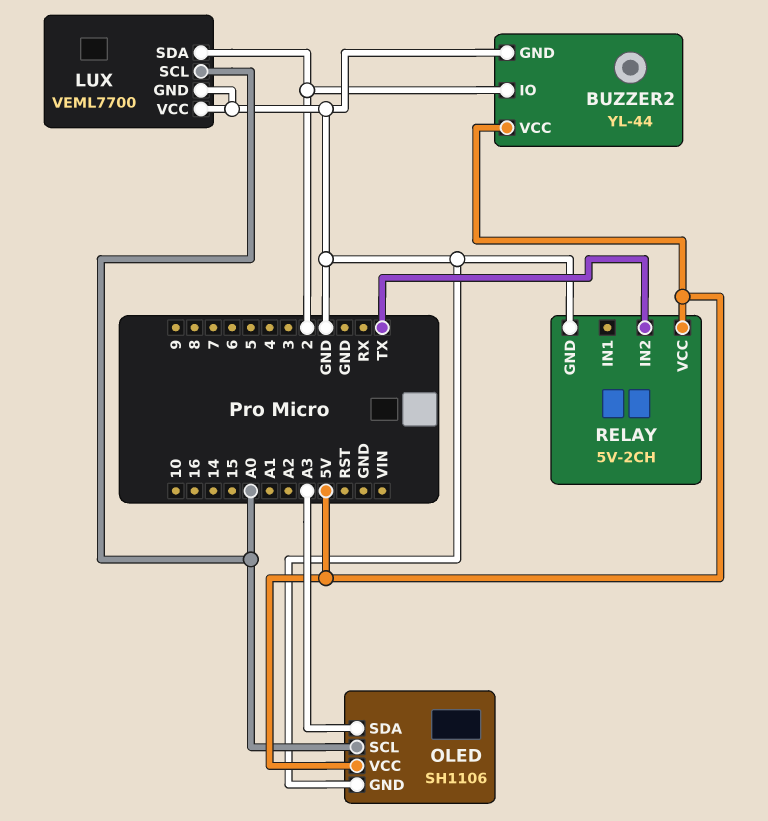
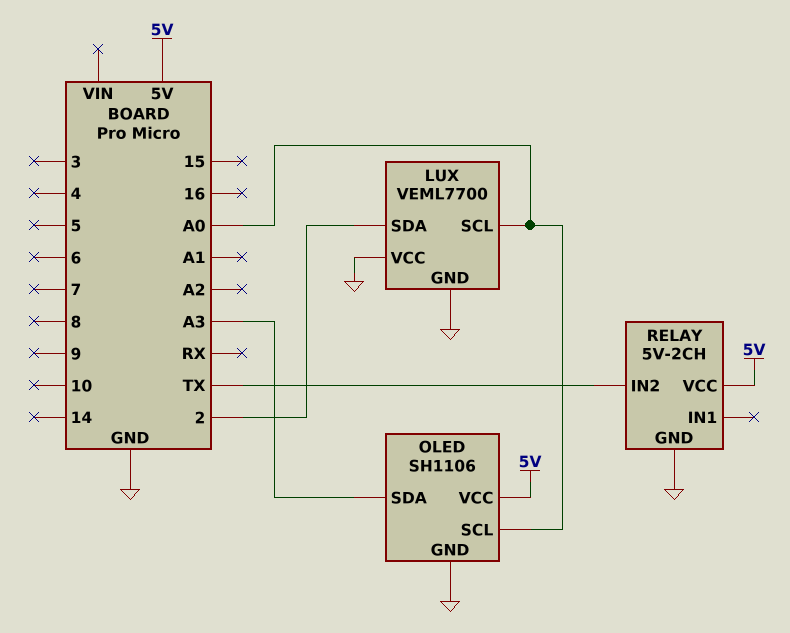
BUZZER2: YL-44 -> none
BUZZER2 pin GND: GND -> none
BUZZER2 pin IO: 2 -> none
BUZZER2 pin VCC: 5V -> none

